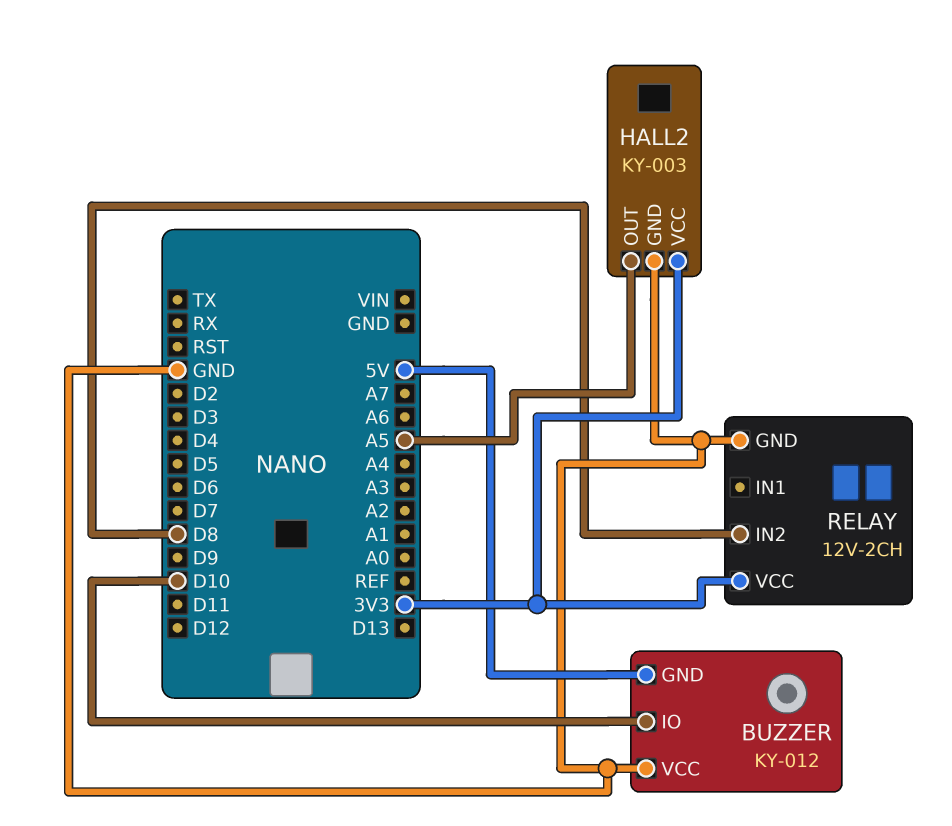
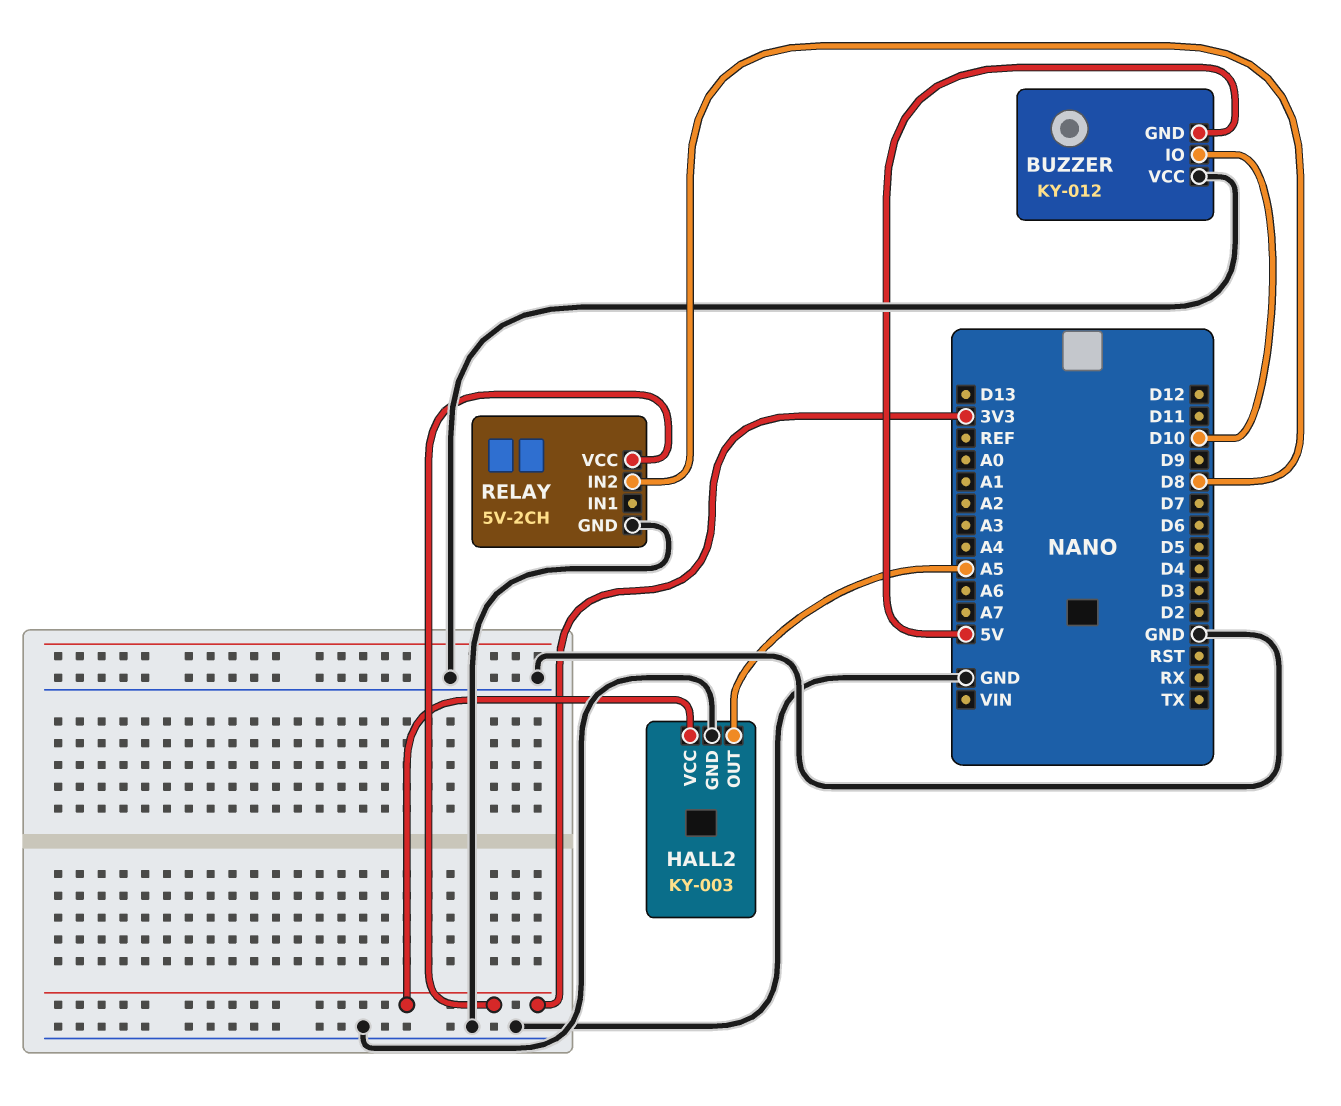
RELAY: 12V-2CH -> 5V-2CH

